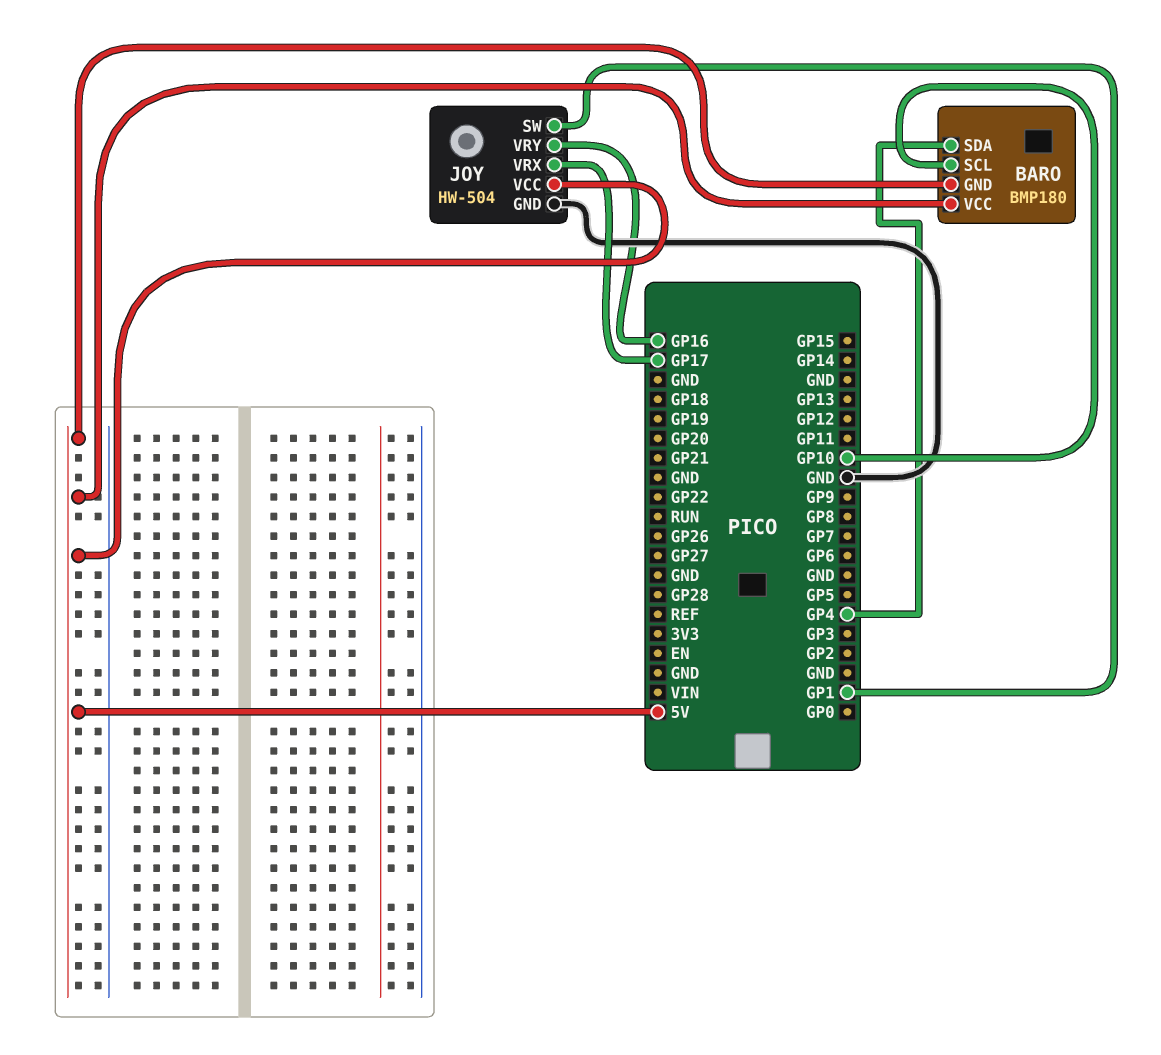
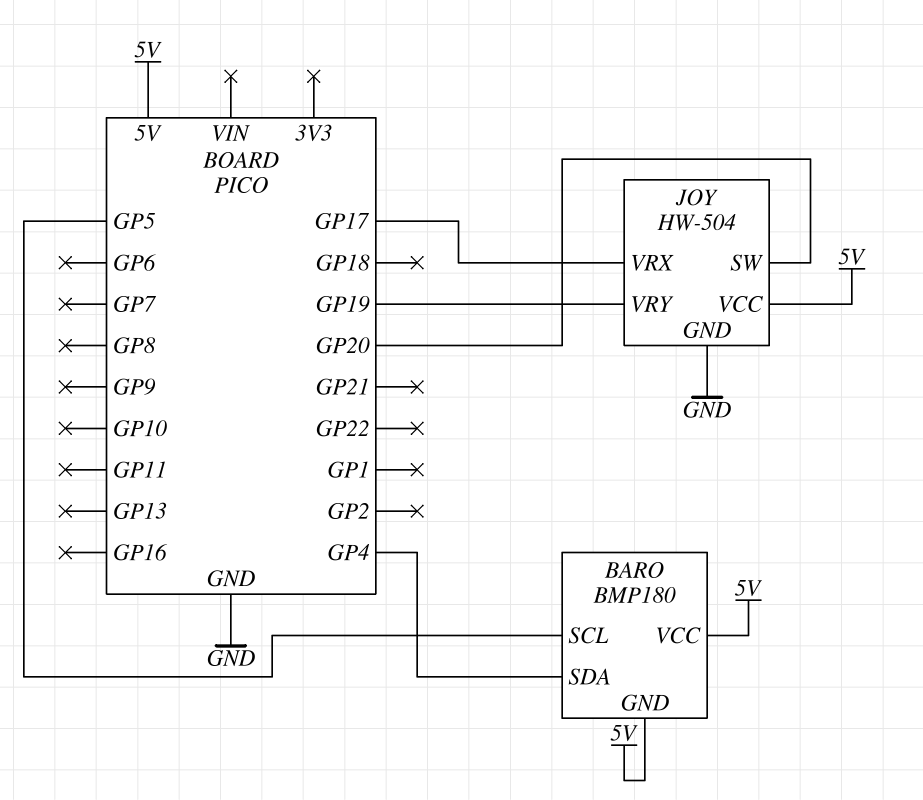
BARO pin SCL: GP10 -> GP5
JOY pin SW: GP1 -> GP20
JOY pin VRY: GP16 -> GP19

